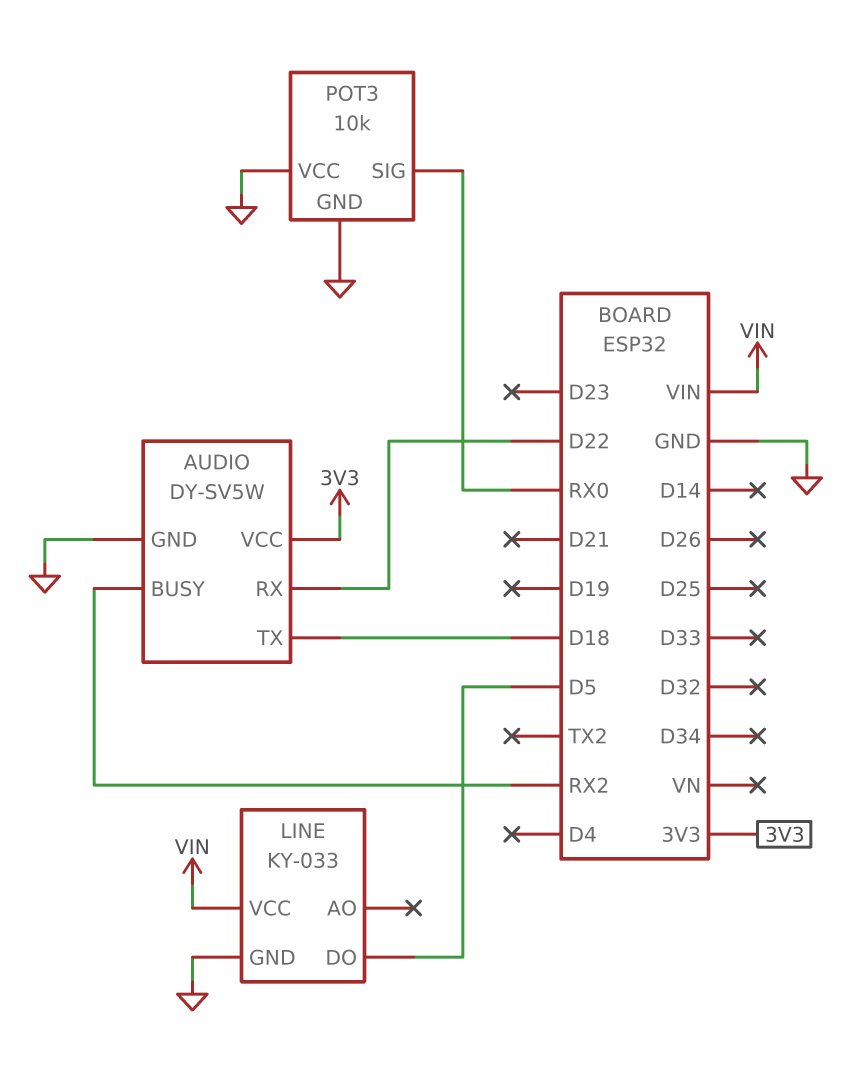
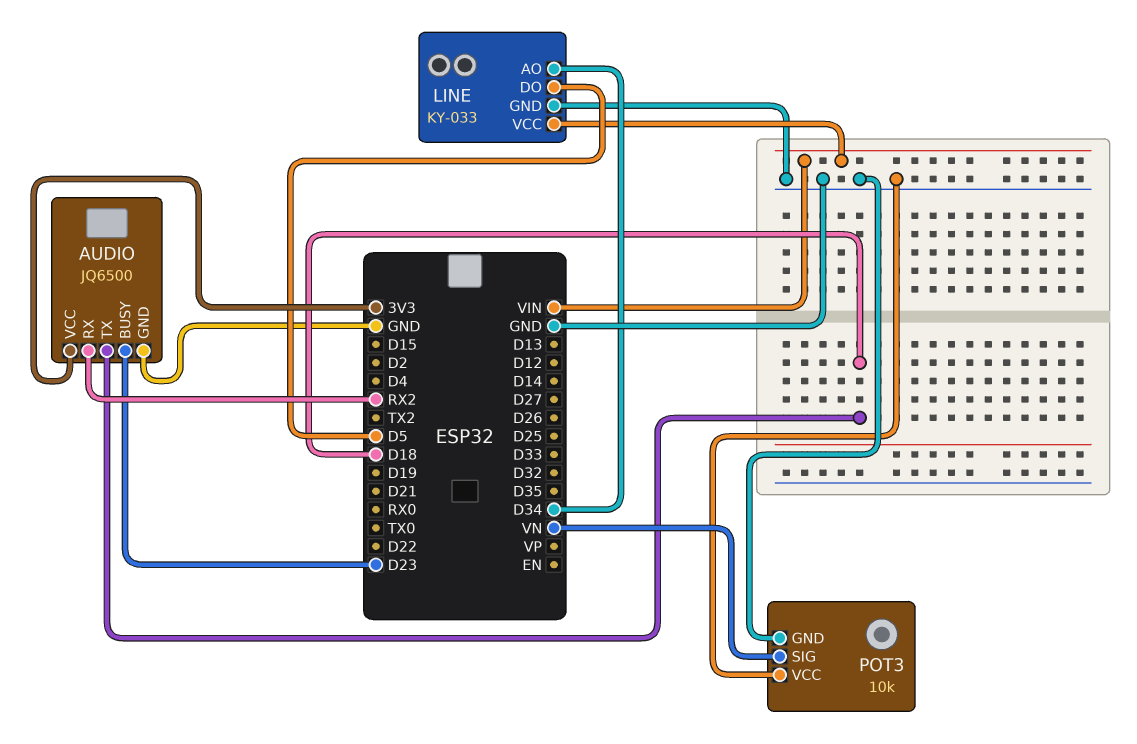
AUDIO: DY-SV5W -> JQ6500
AUDIO pin BUSY: RX2 -> D23
AUDIO pin RX: D22 -> RX2
LINE pin AO: none -> D34
POT3 pin SIG: RX0 -> VN

